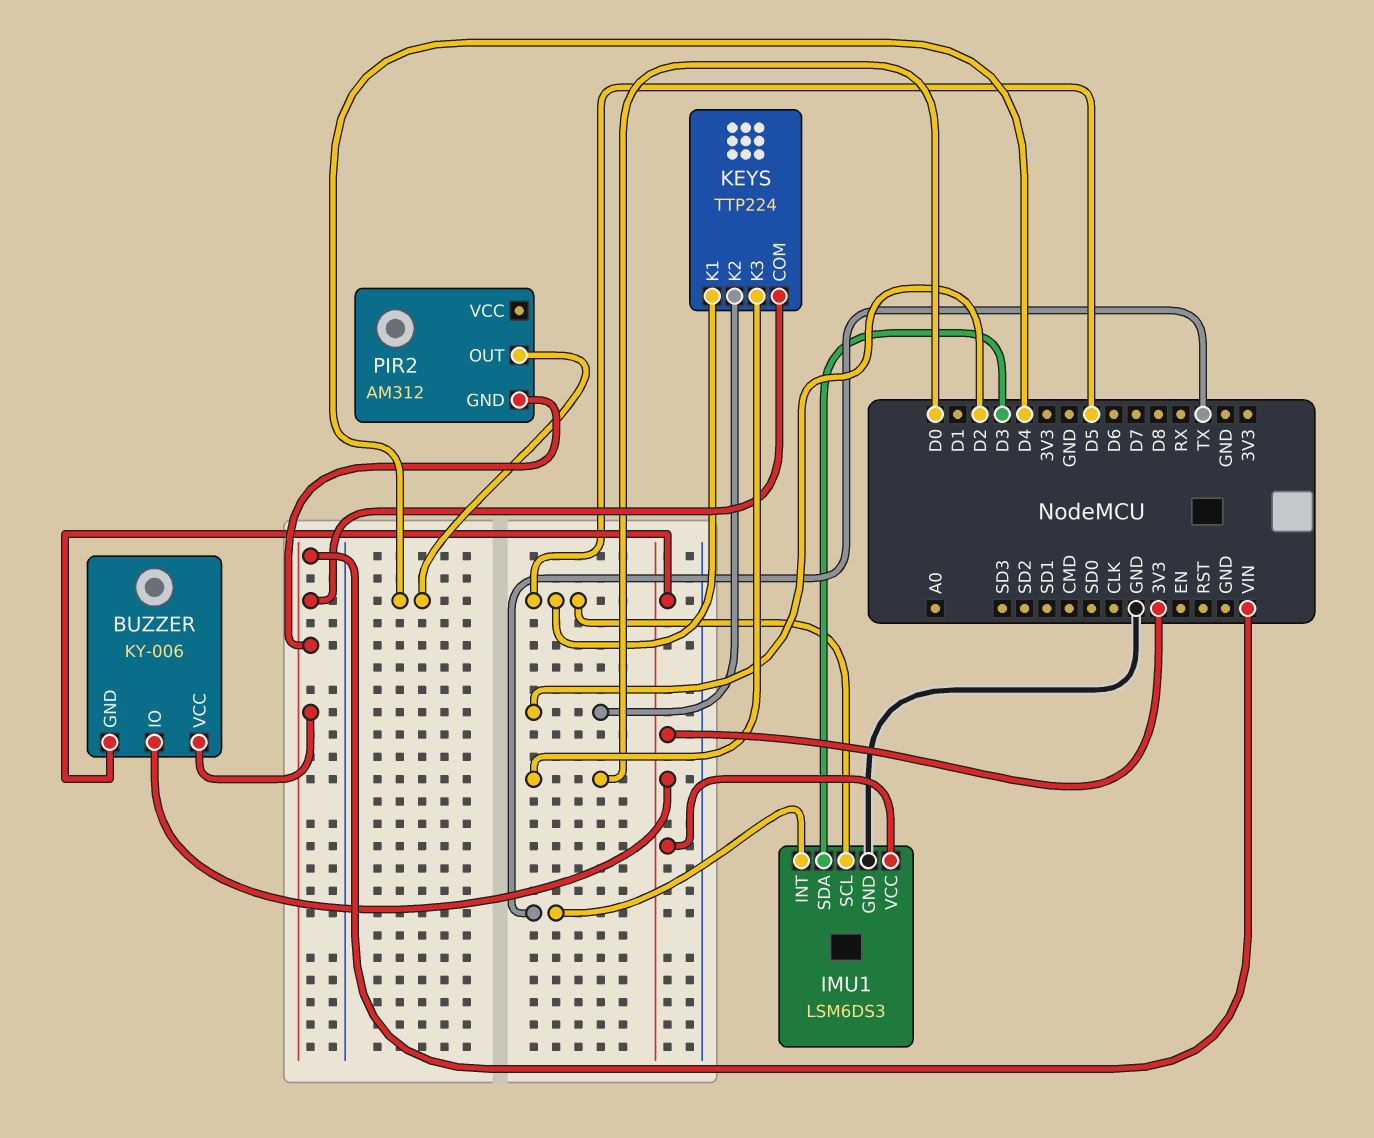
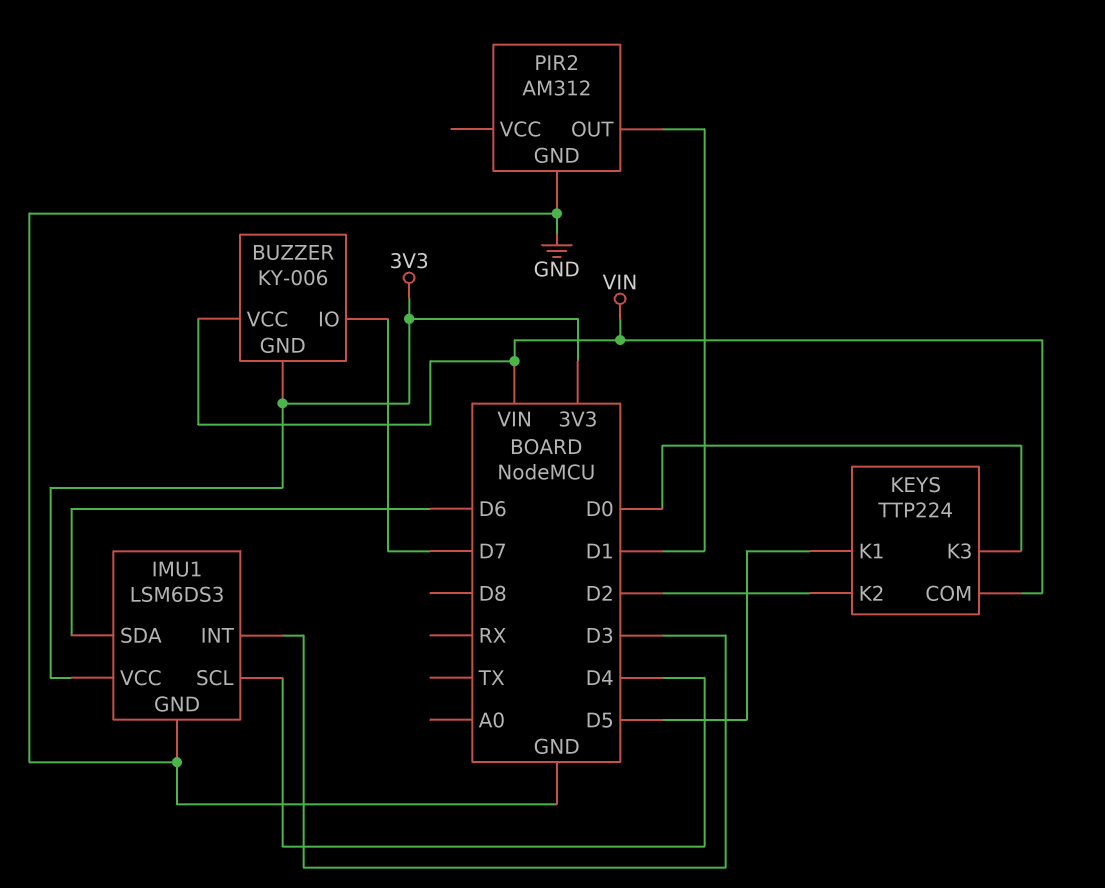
BUZZER pin IO: 3V3 -> D7
IMU1 pin INT: TX -> D3
IMU1 pin SCL: D5 -> D4
IMU1 pin SDA: D3 -> D6
PIR2 pin GND: VIN -> GND
PIR2 pin OUT: D4 -> D1

